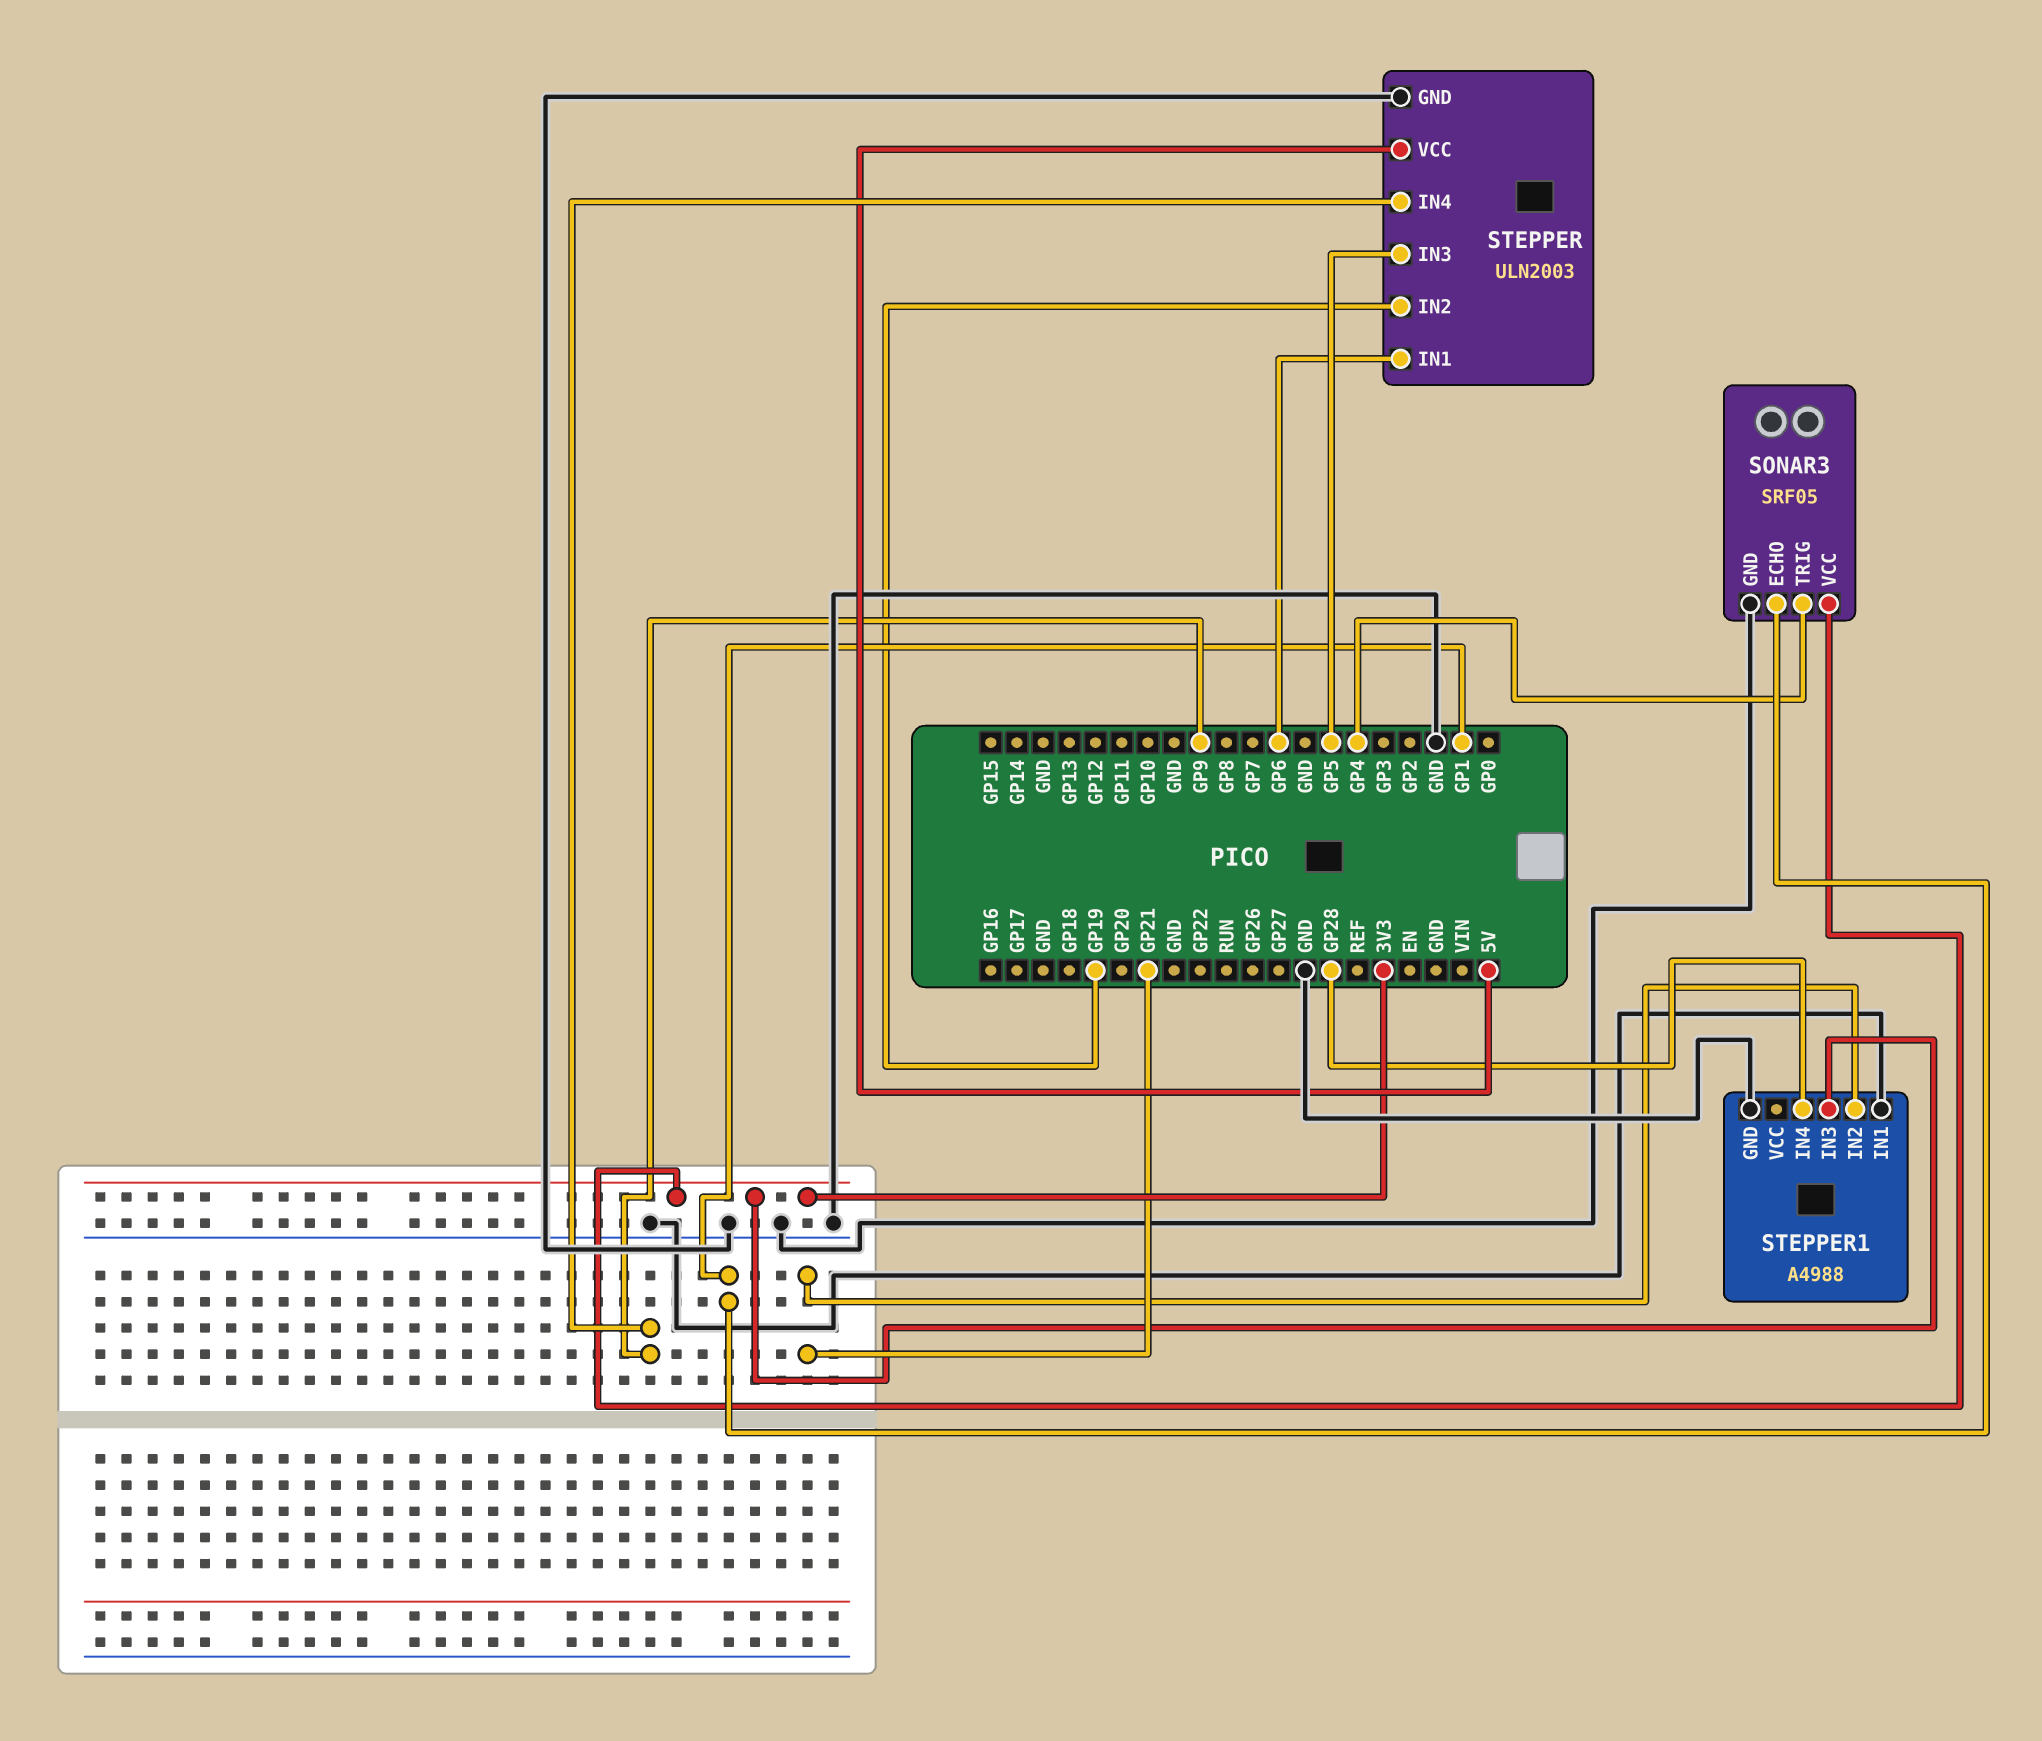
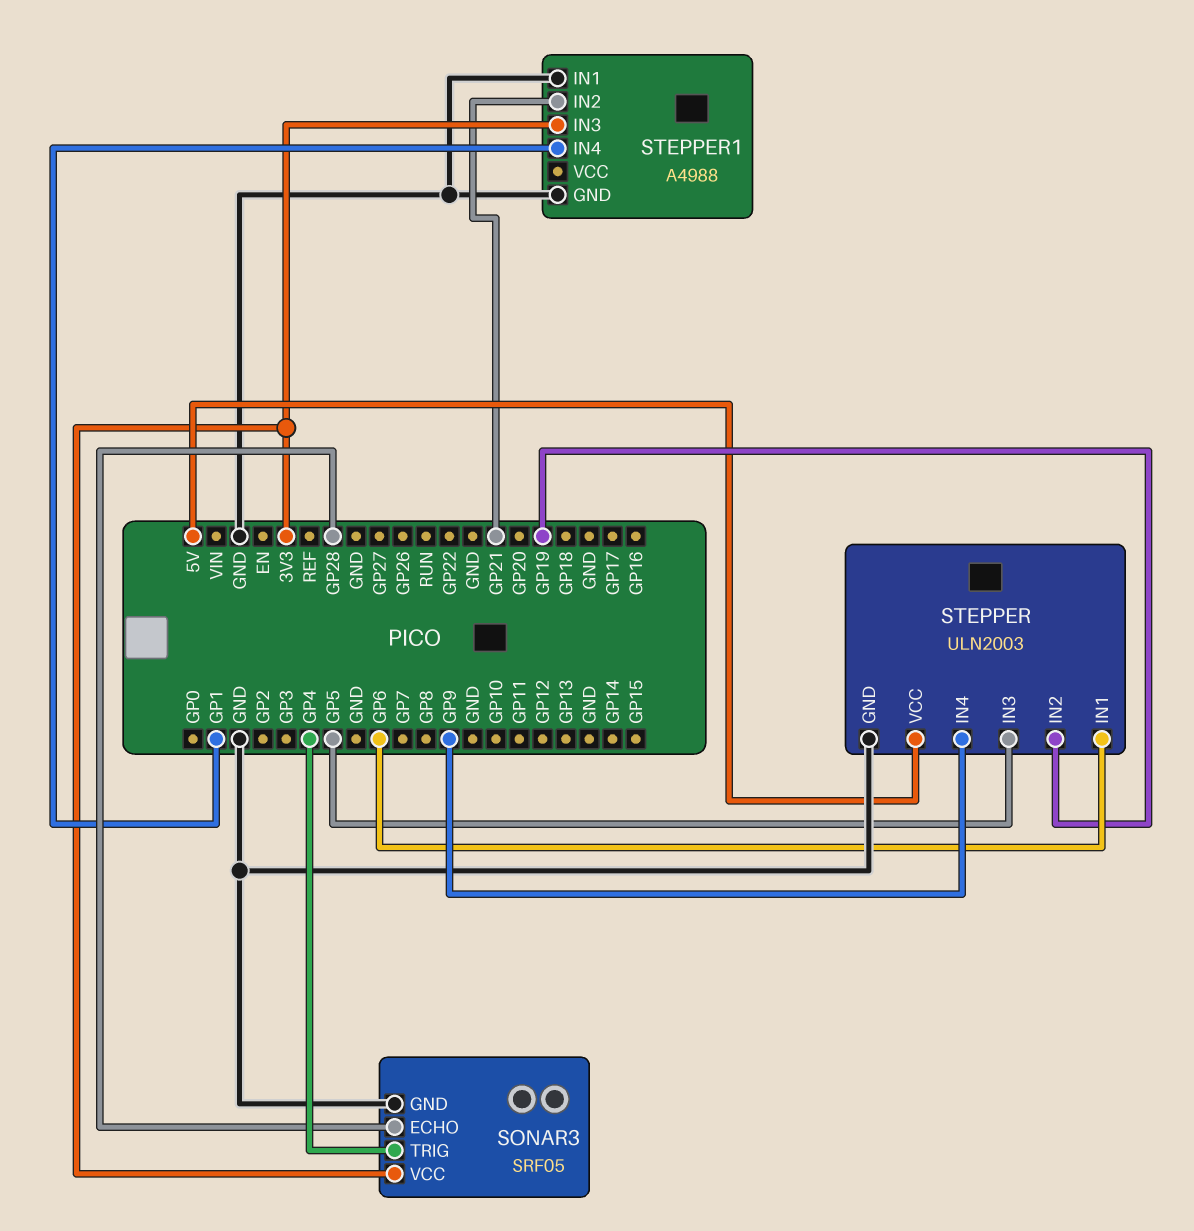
SONAR3 pin ECHO: GP1 -> GP28
STEPPER1 pin IN4: GP28 -> GP1

